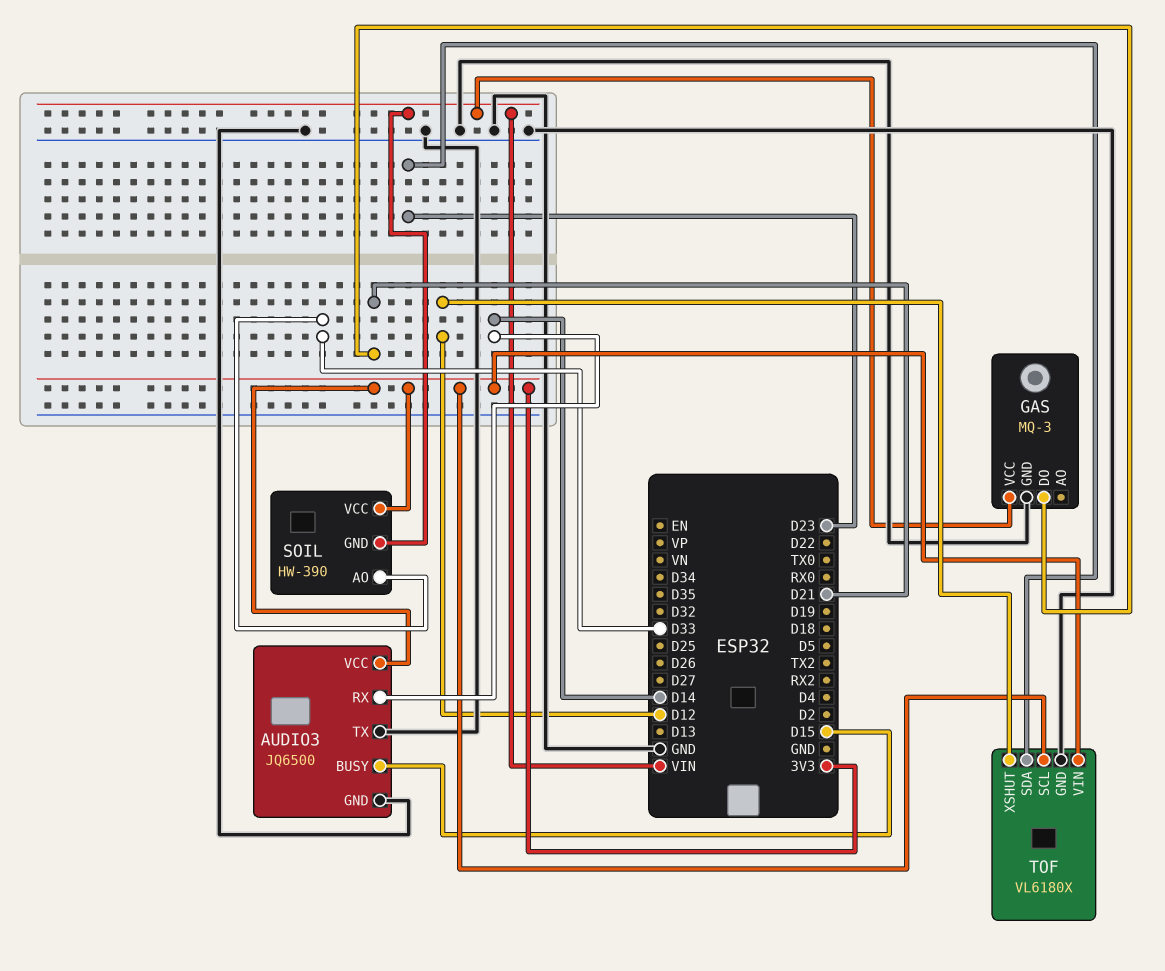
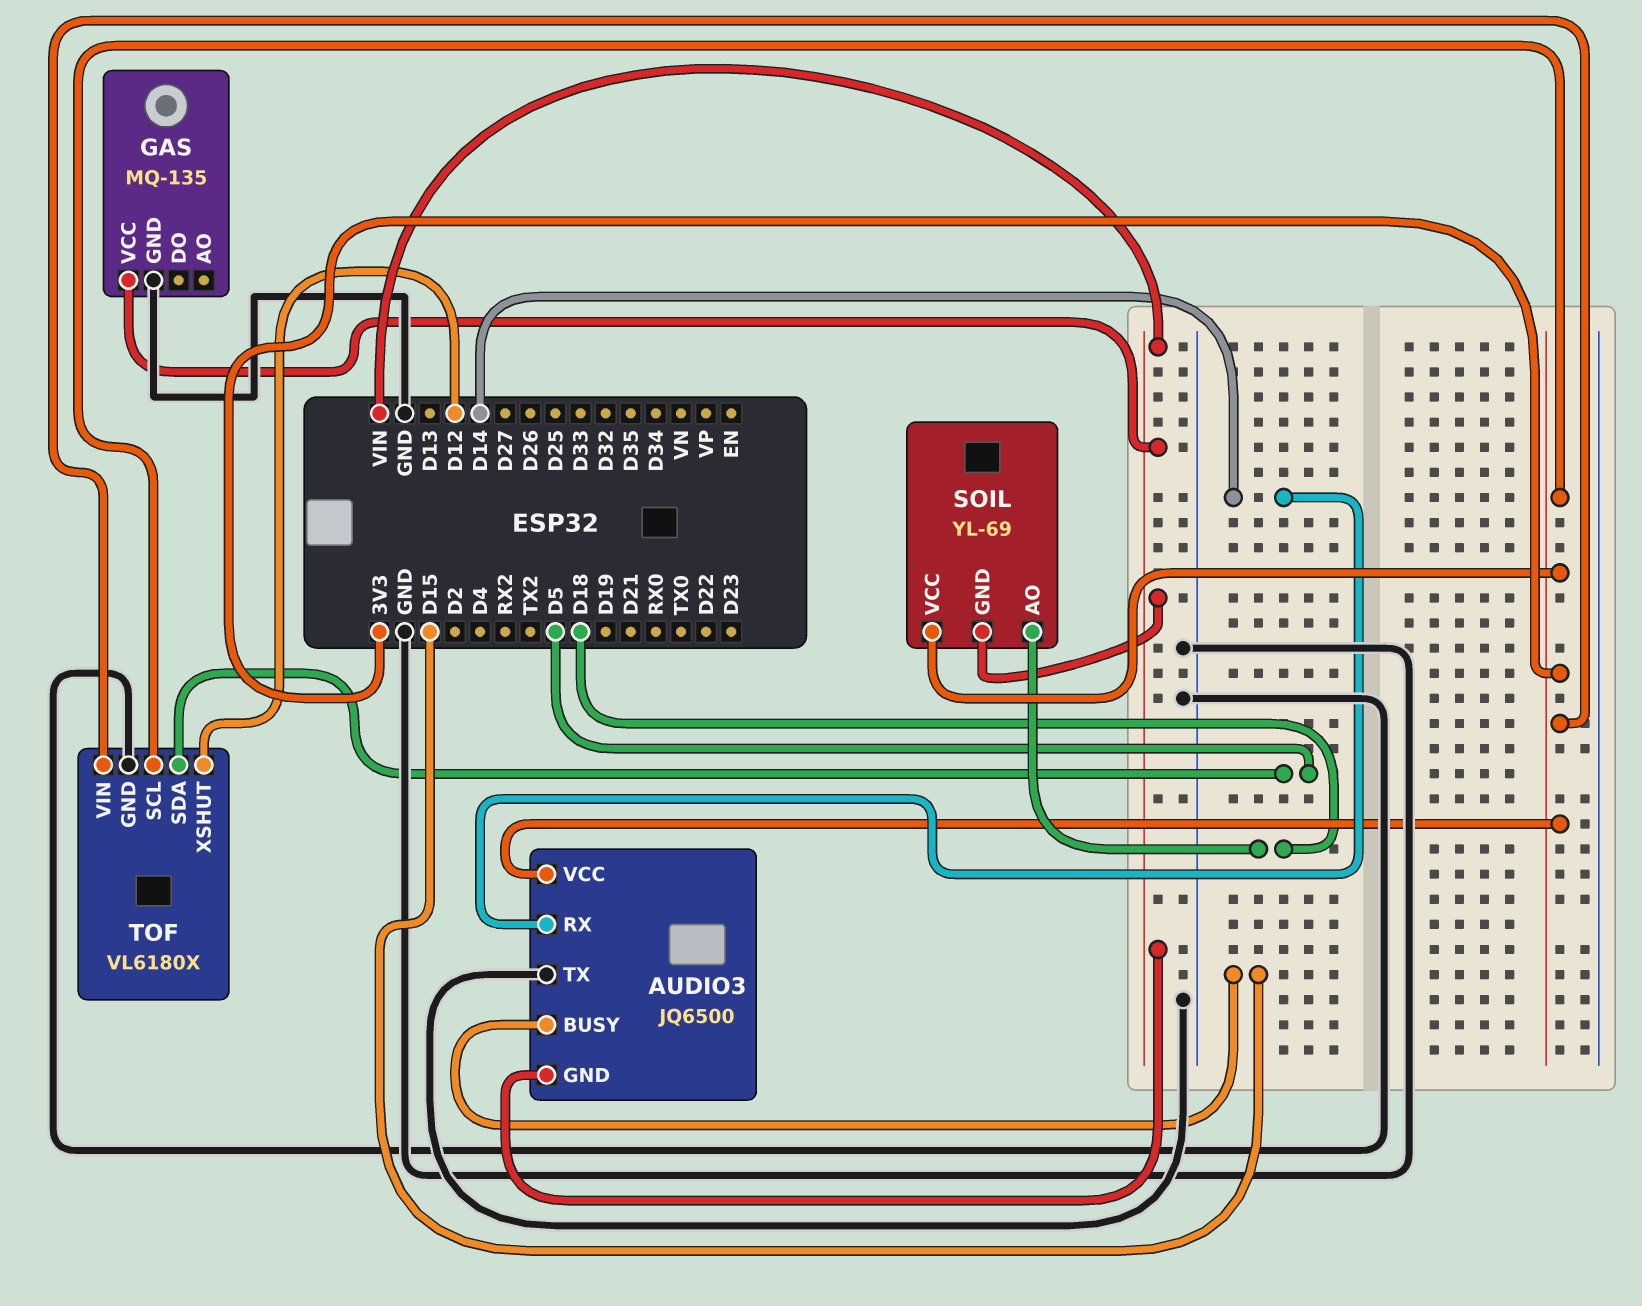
AUDIO3 pin GND: GND -> VIN
GAS: MQ-3 -> MQ-135
GAS pin DO: D21 -> none
SOIL: HW-390 -> YL-69
SOIL pin AO: D33 -> D18
TOF pin SDA: D23 -> D5

